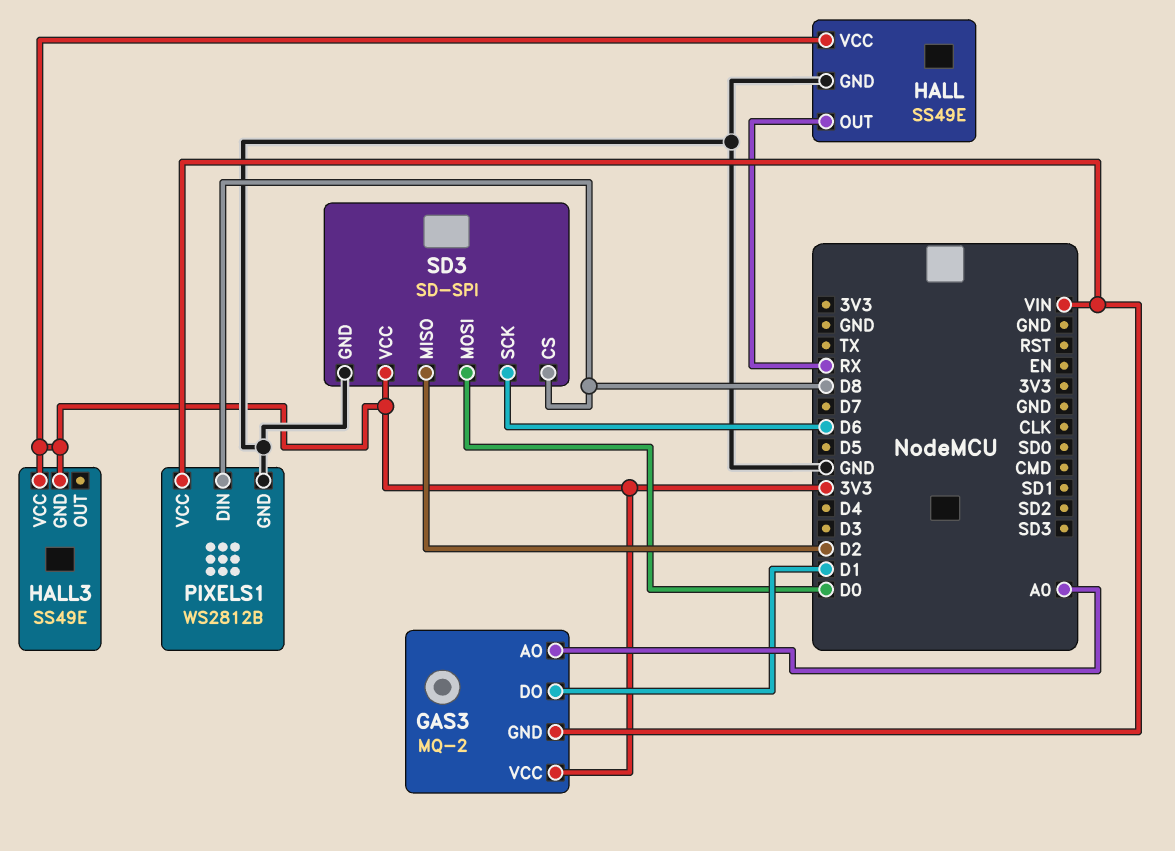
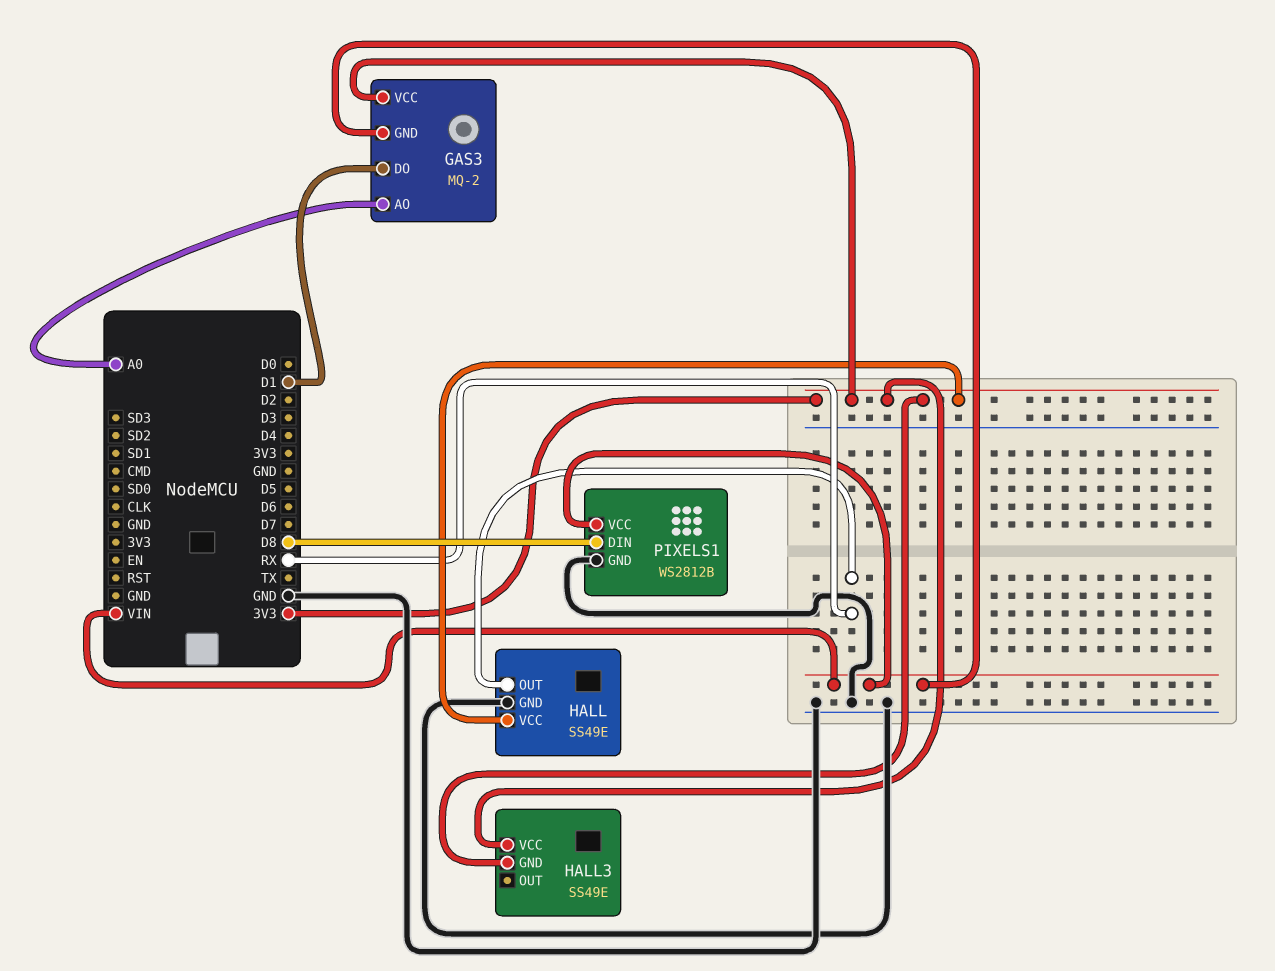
SD3: SD-SPI -> none
SD3 pin CS: D8 -> none
SD3 pin GND: GND -> none
SD3 pin MISO: D2 -> none
SD3 pin MOSI: D0 -> none
SD3 pin SCK: D6 -> none
SD3 pin VCC: 3V3 -> none

